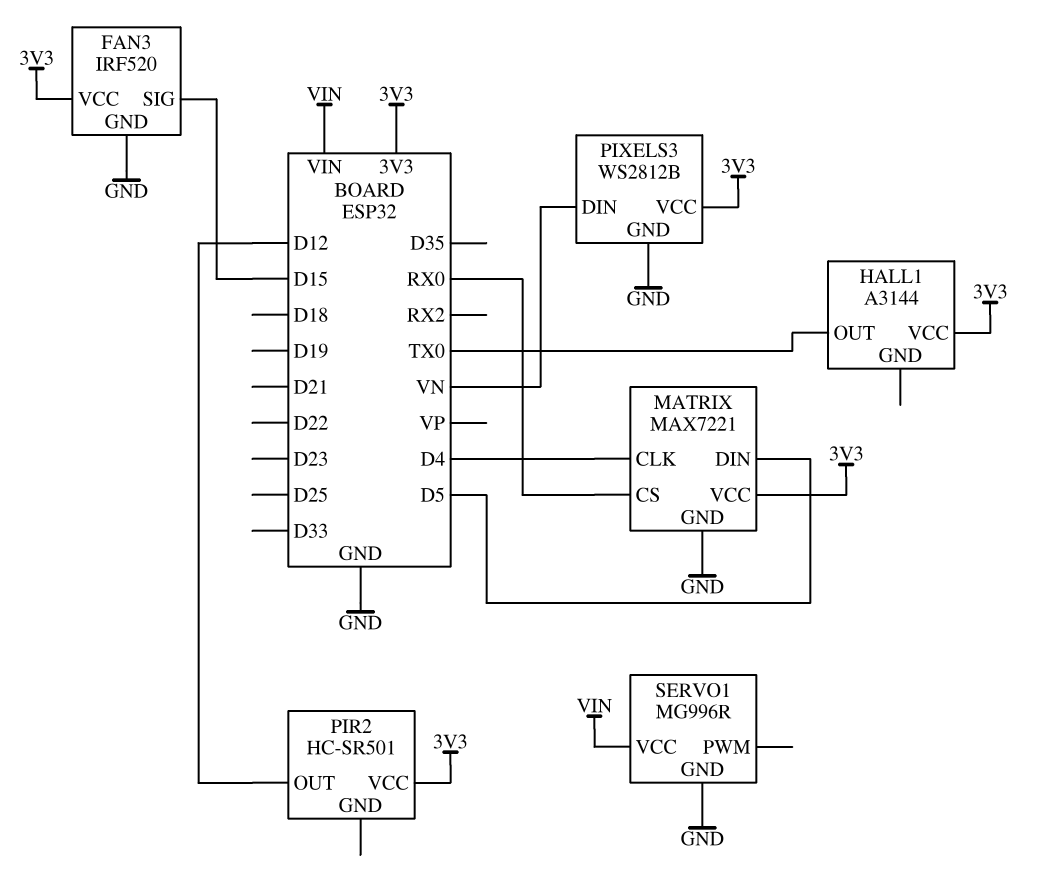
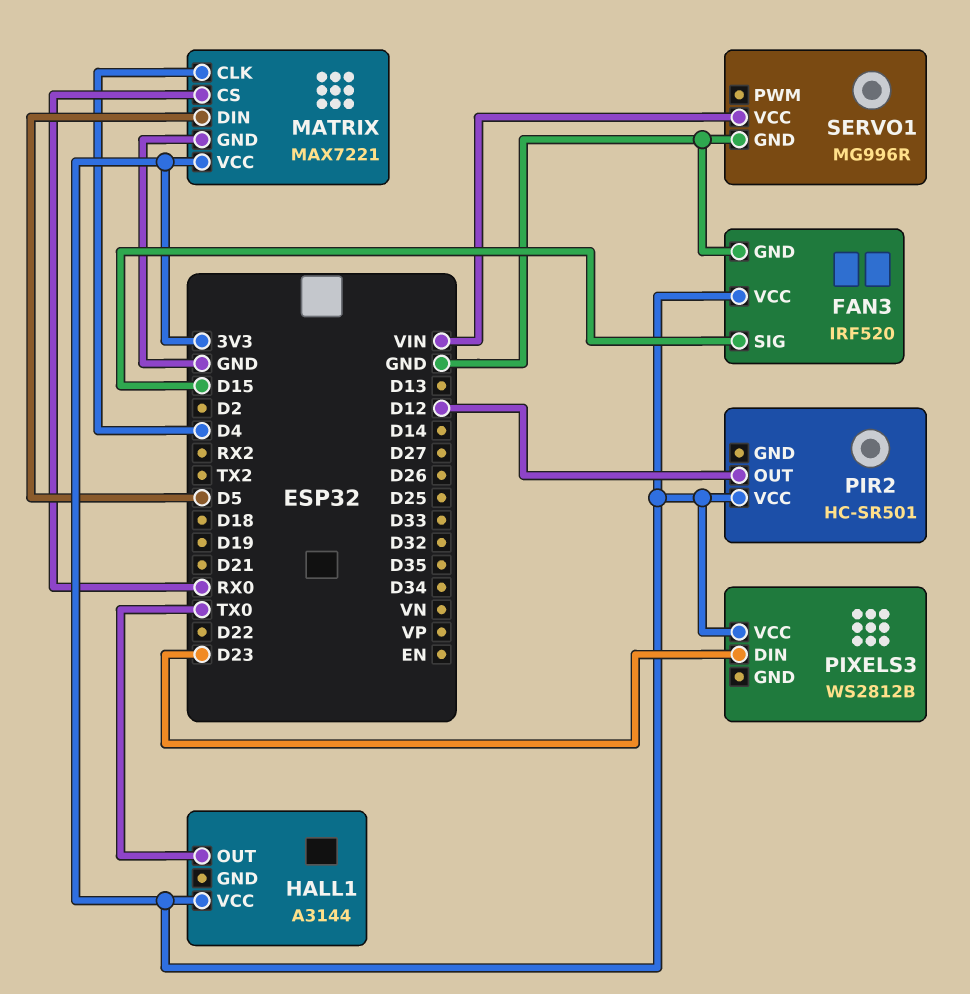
PIXELS3 pin DIN: VN -> D23
PIXELS3 pin GND: GND -> none

